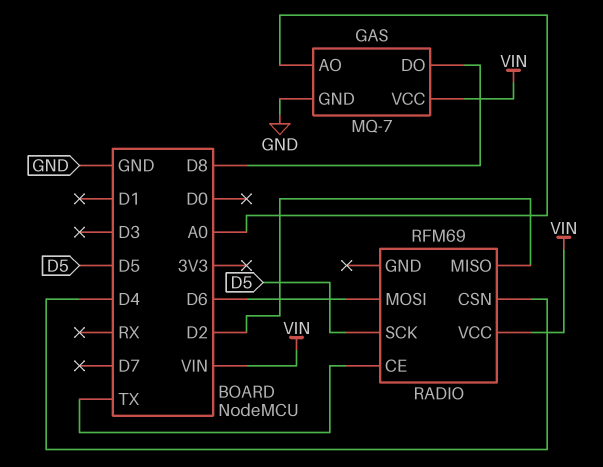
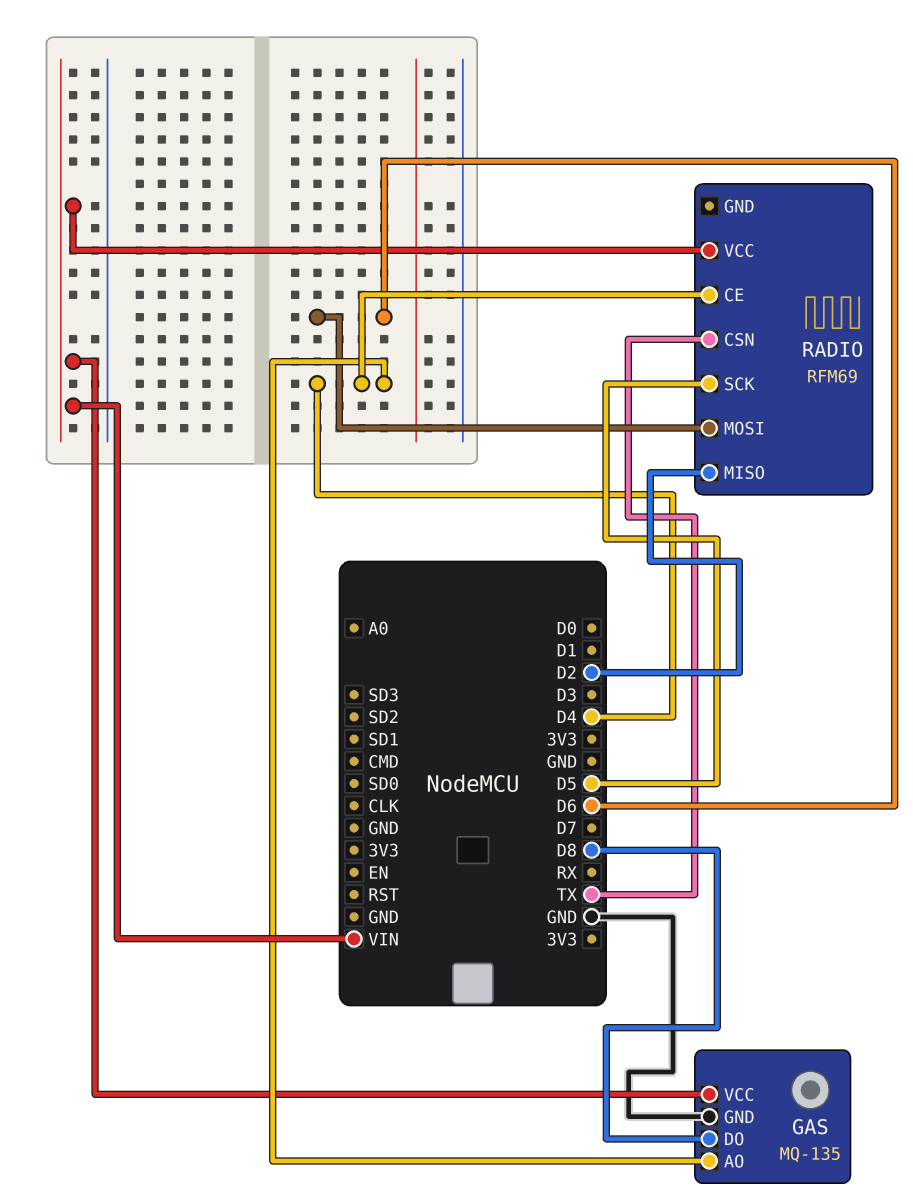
GAS: MQ-7 -> MQ-135
GAS pin AO: A0 -> D4
RADIO pin CE: TX -> D4
RADIO pin CSN: D4 -> TX

